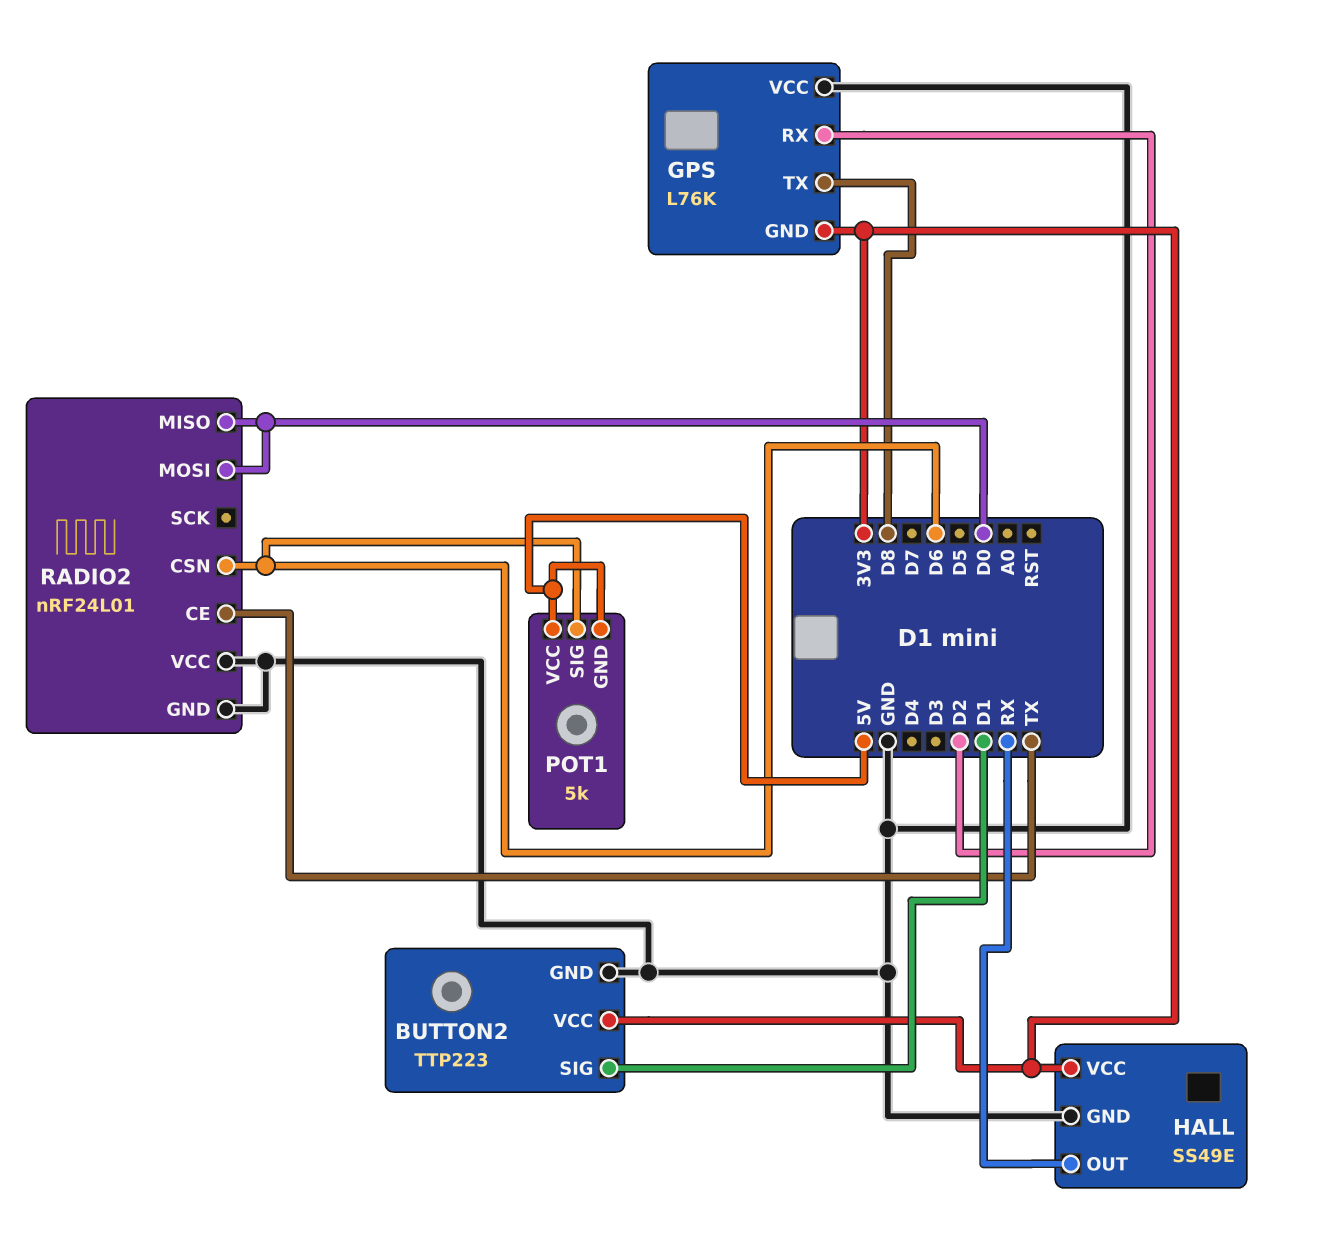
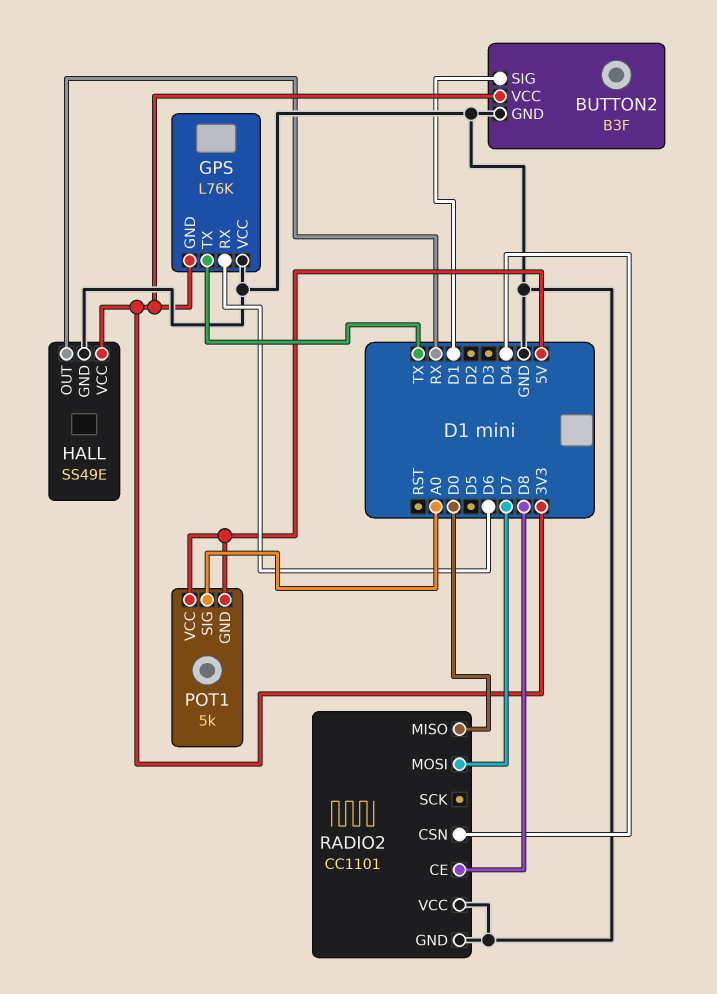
BUTTON2: TTP223 -> B3F
GPS pin RX: D2 -> D6
GPS pin TX: D8 -> TX
POT1 pin SIG: D6 -> A0
RADIO2: nRF24L01 -> CC1101
RADIO2 pin CE: TX -> D8
RADIO2 pin CSN: D6 -> D4
RADIO2 pin MOSI: D0 -> D7

